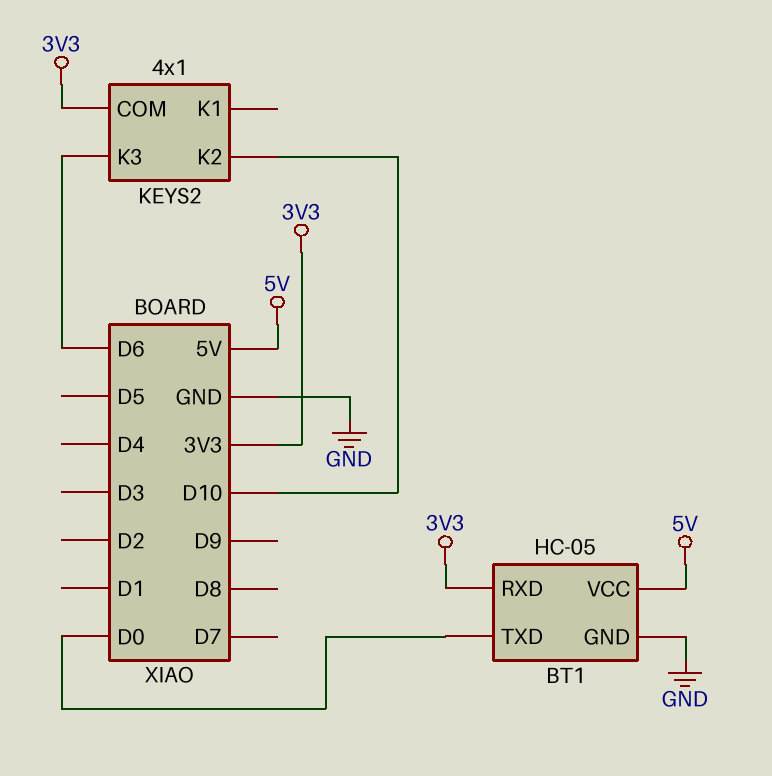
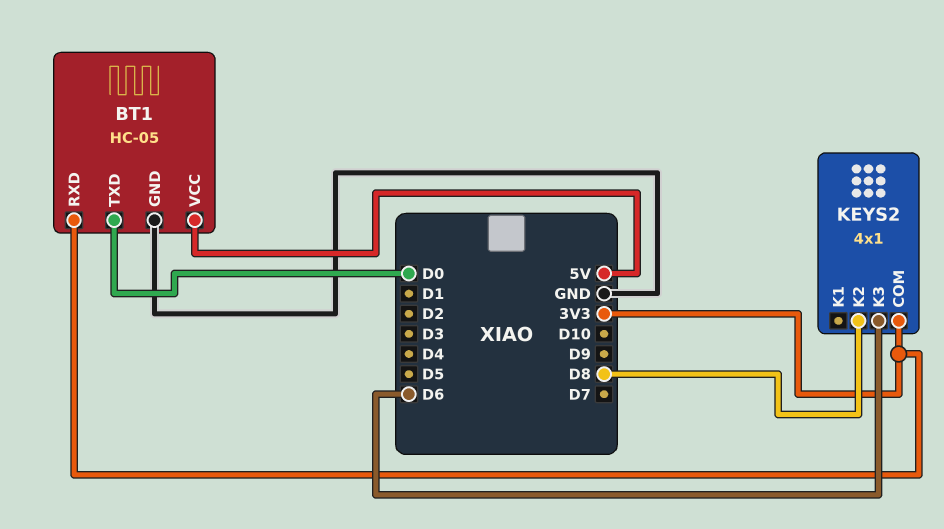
KEYS2 pin K2: D10 -> D8

